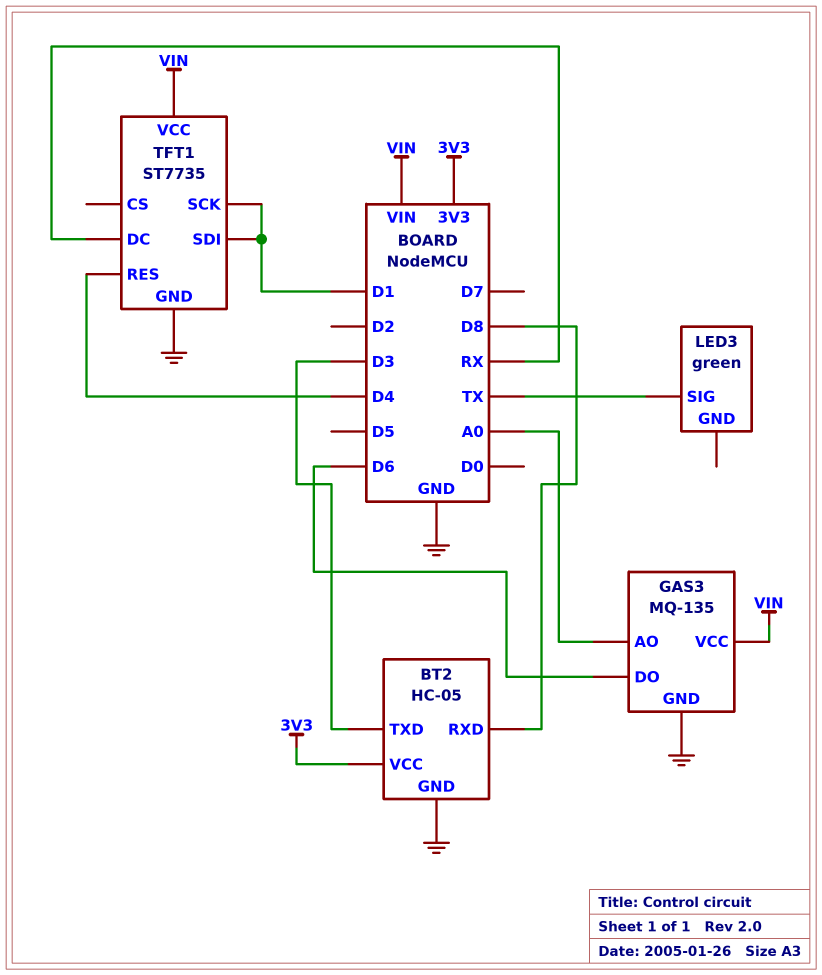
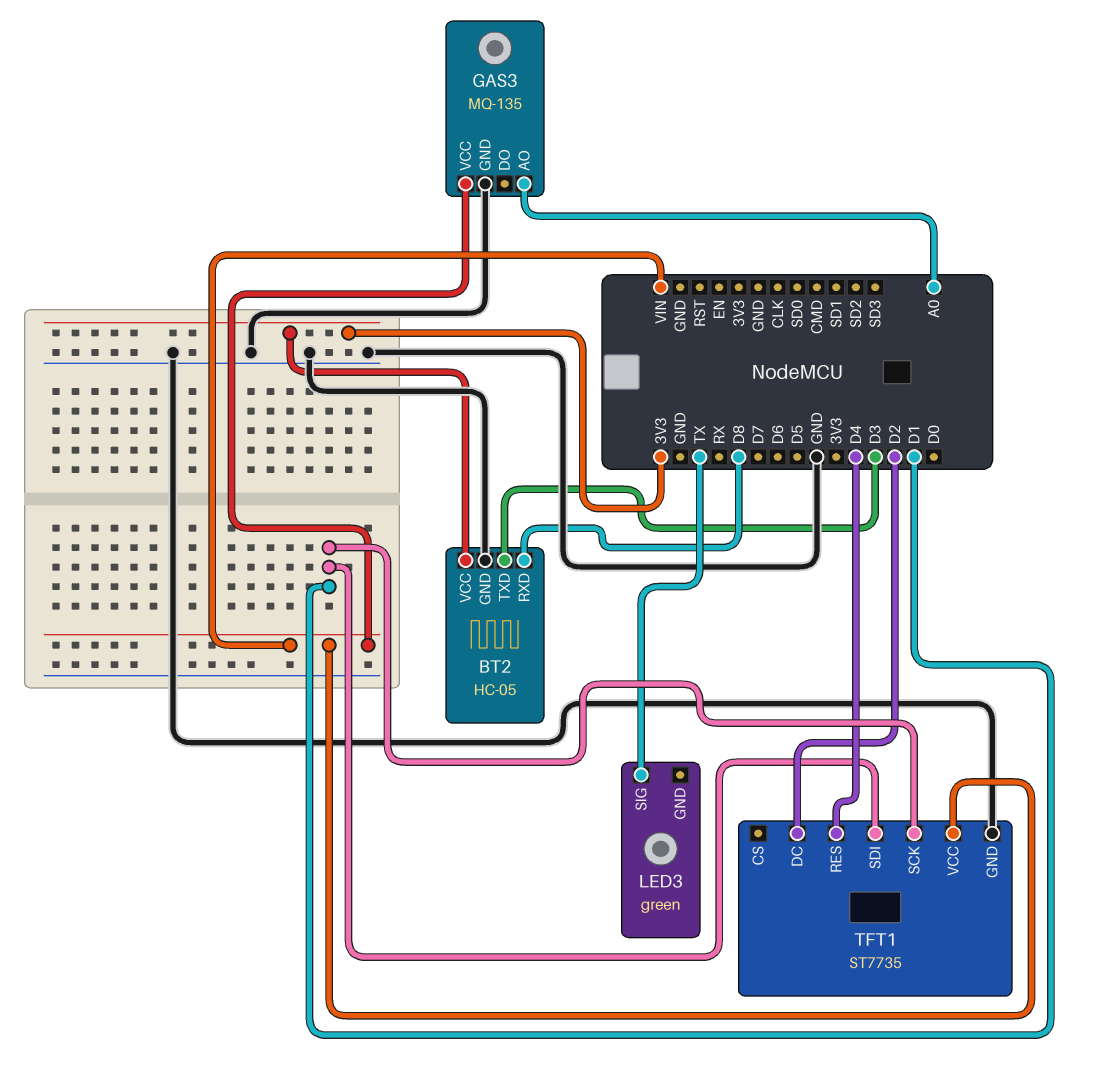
GAS3 pin DO: D6 -> none
TFT1 pin DC: RX -> D2

